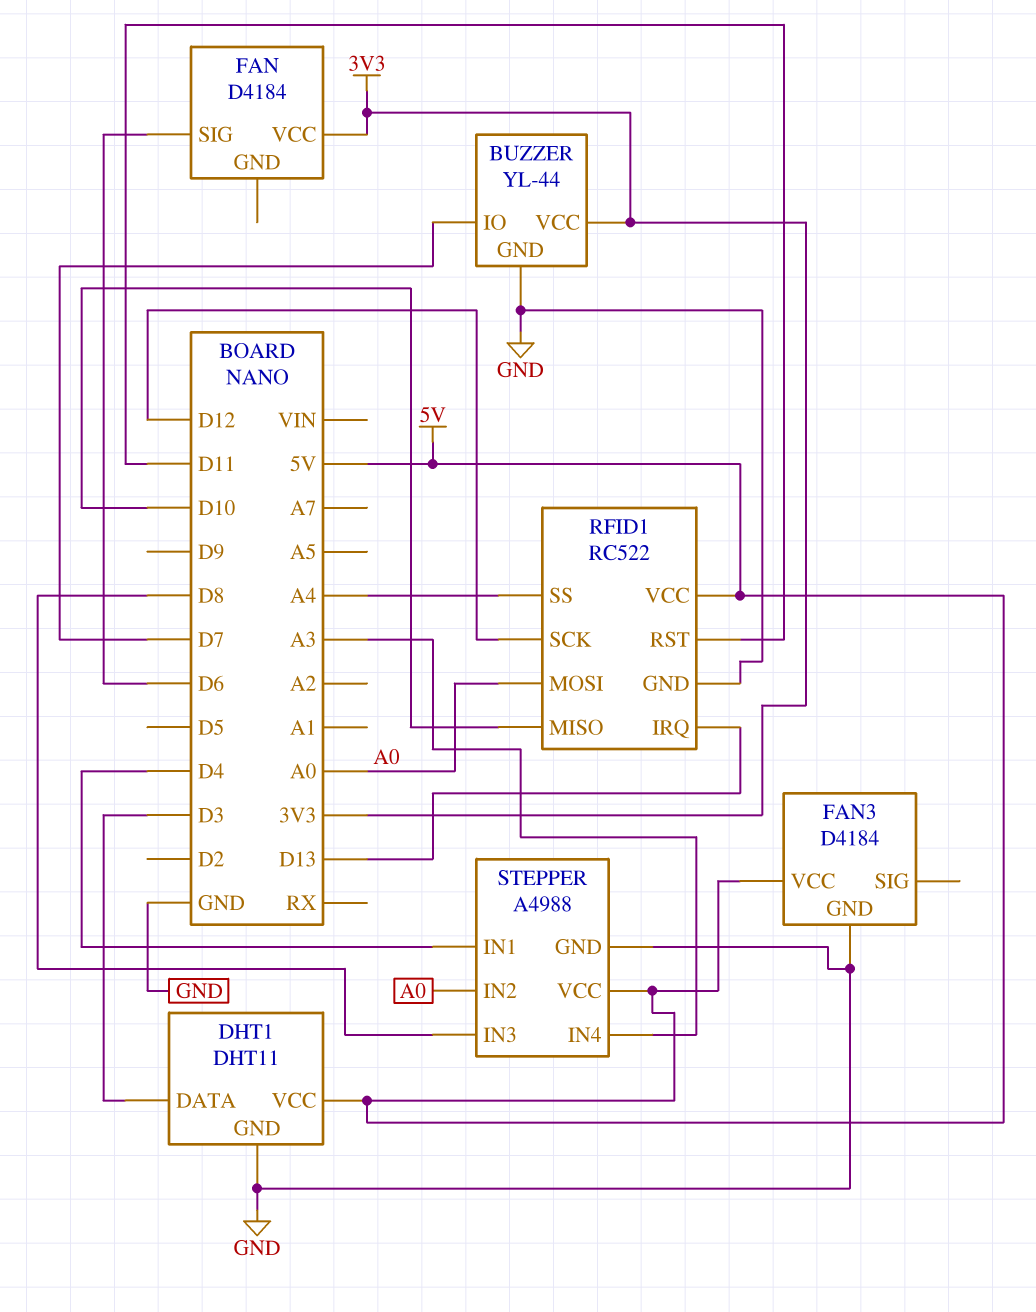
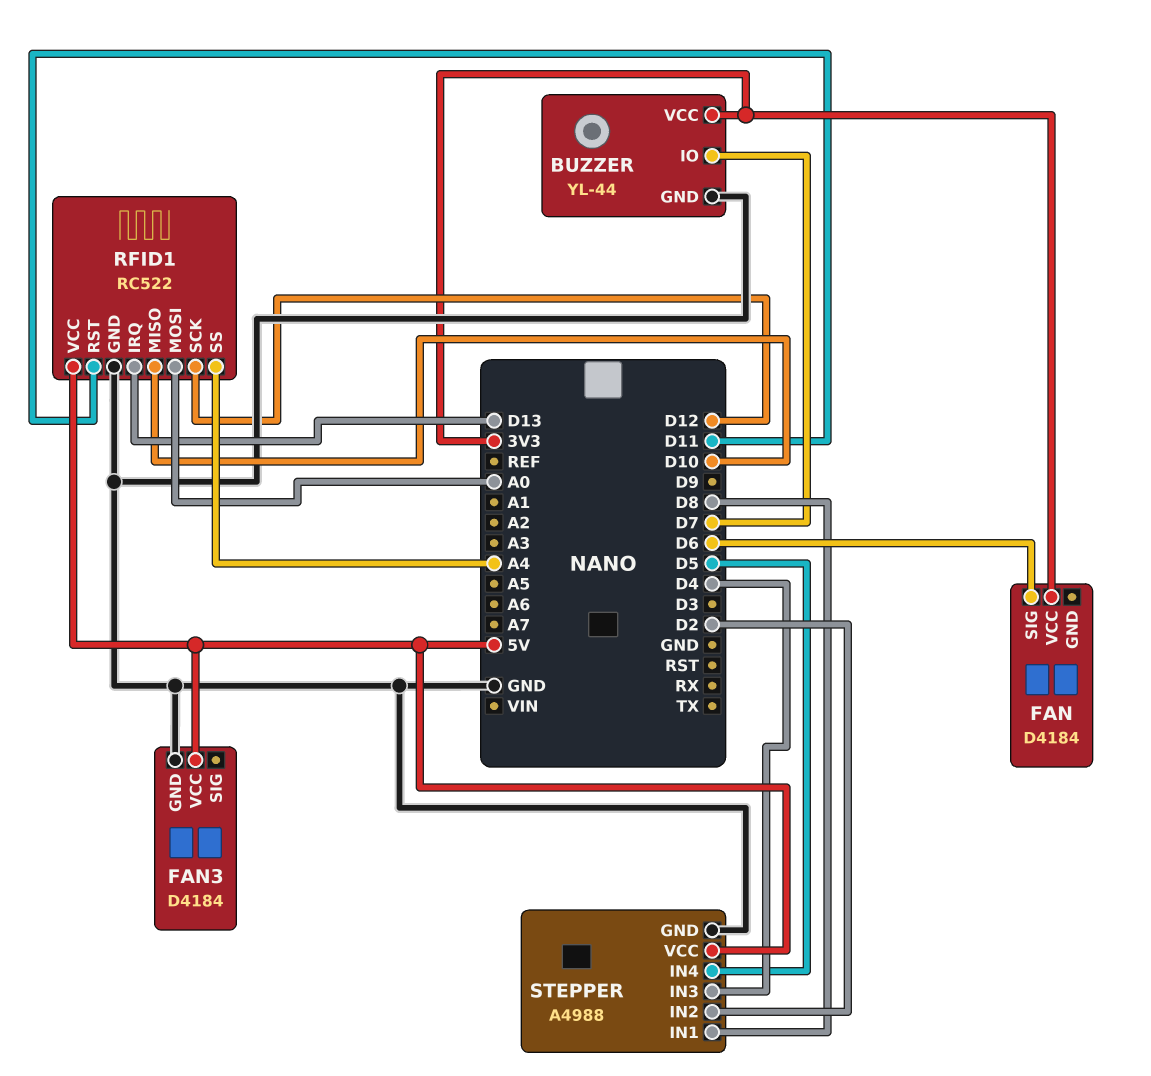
DHT1: DHT11 -> none
DHT1 pin DATA: D3 -> none
DHT1 pin GND: GND -> none
DHT1 pin VCC: 5V -> none
STEPPER pin IN1: D4 -> D8
STEPPER pin IN2: A0 -> D2
STEPPER pin IN3: D8 -> D4
STEPPER pin IN4: A3 -> D5

